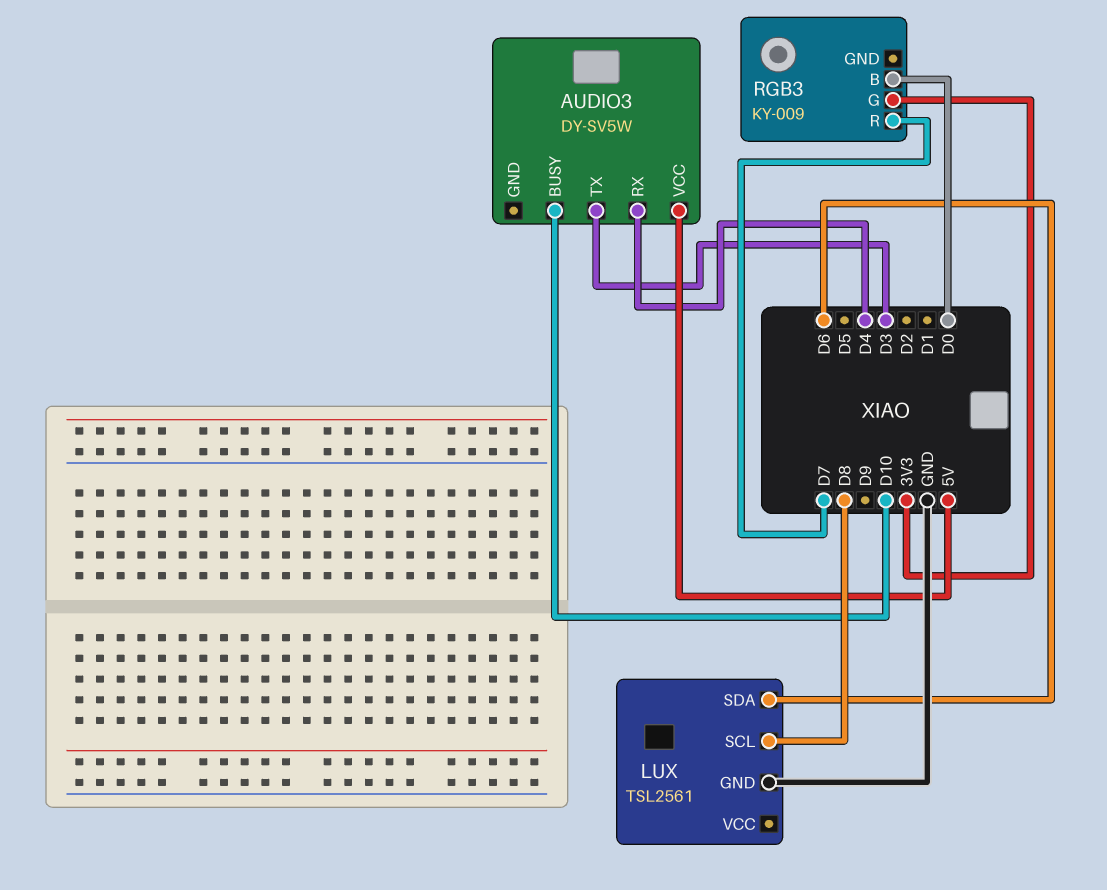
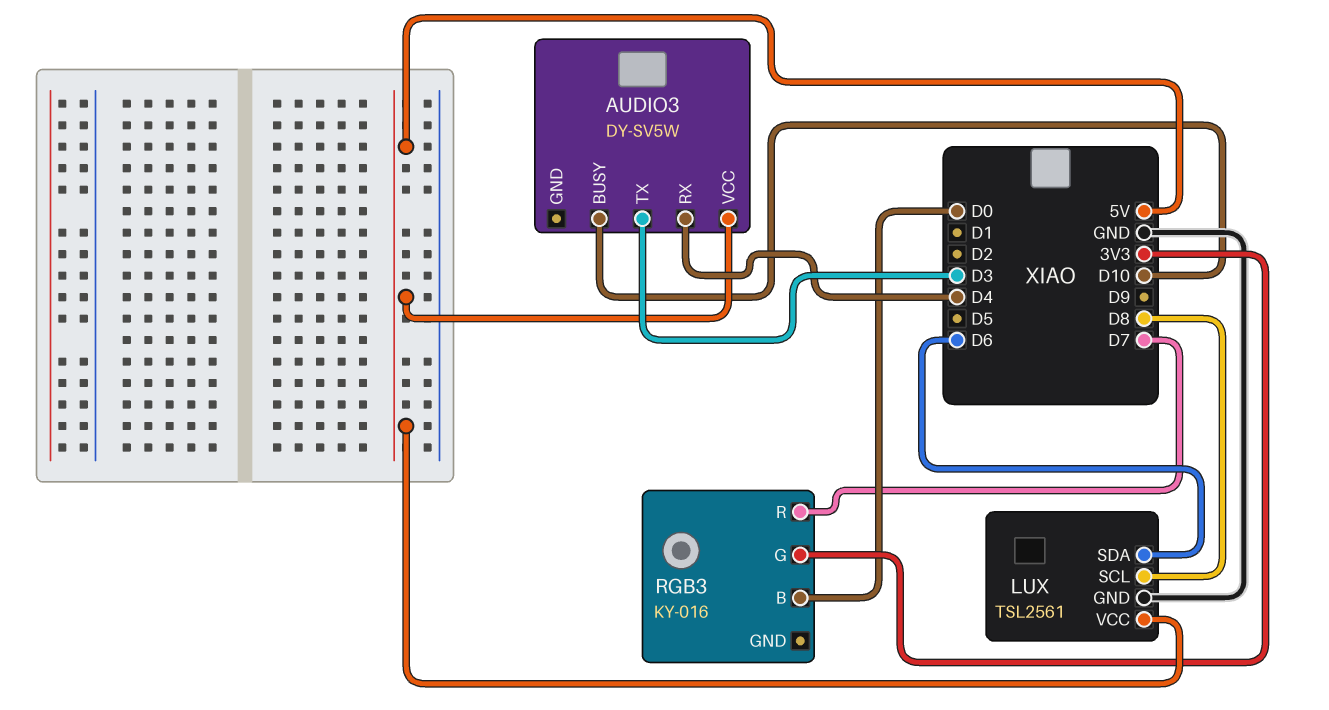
LUX pin VCC: none -> 5V
RGB3: KY-009 -> KY-016

